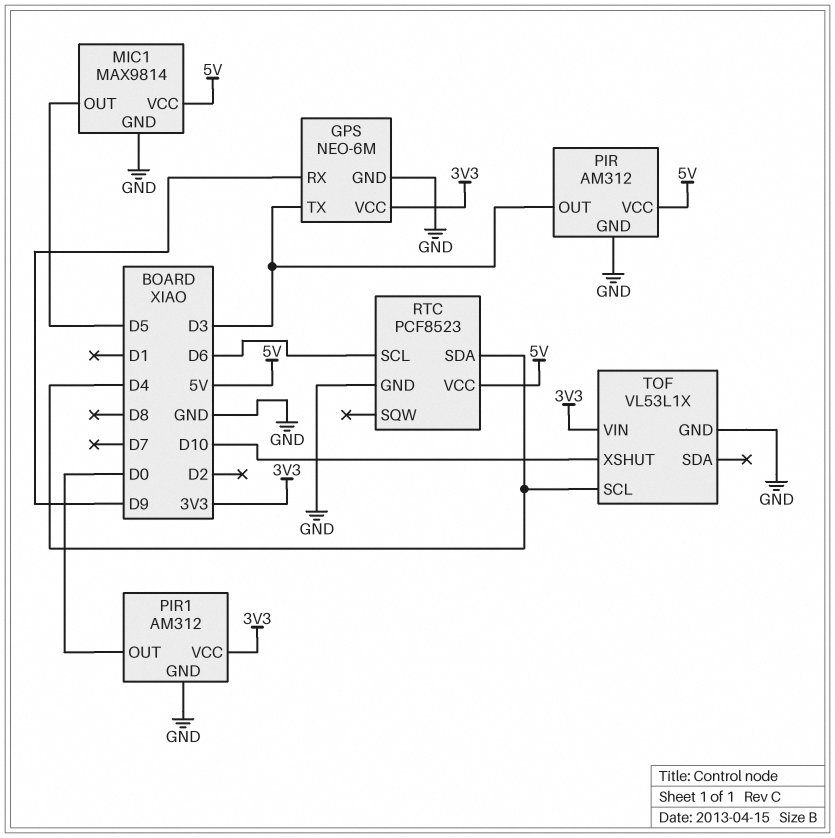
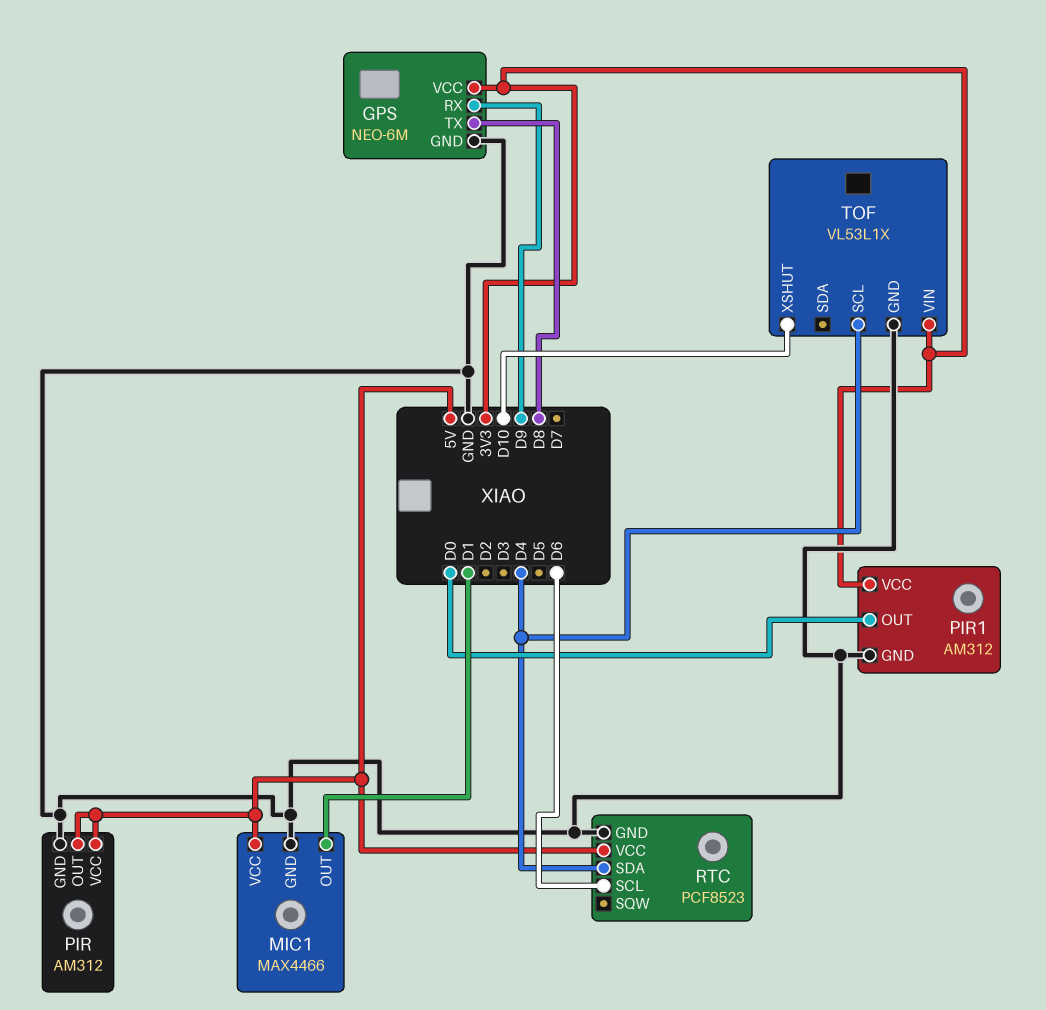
GPS pin TX: D3 -> D8
MIC1: MAX9814 -> MAX4466
MIC1 pin OUT: D5 -> D1
PIR pin OUT: D3 -> 5V

